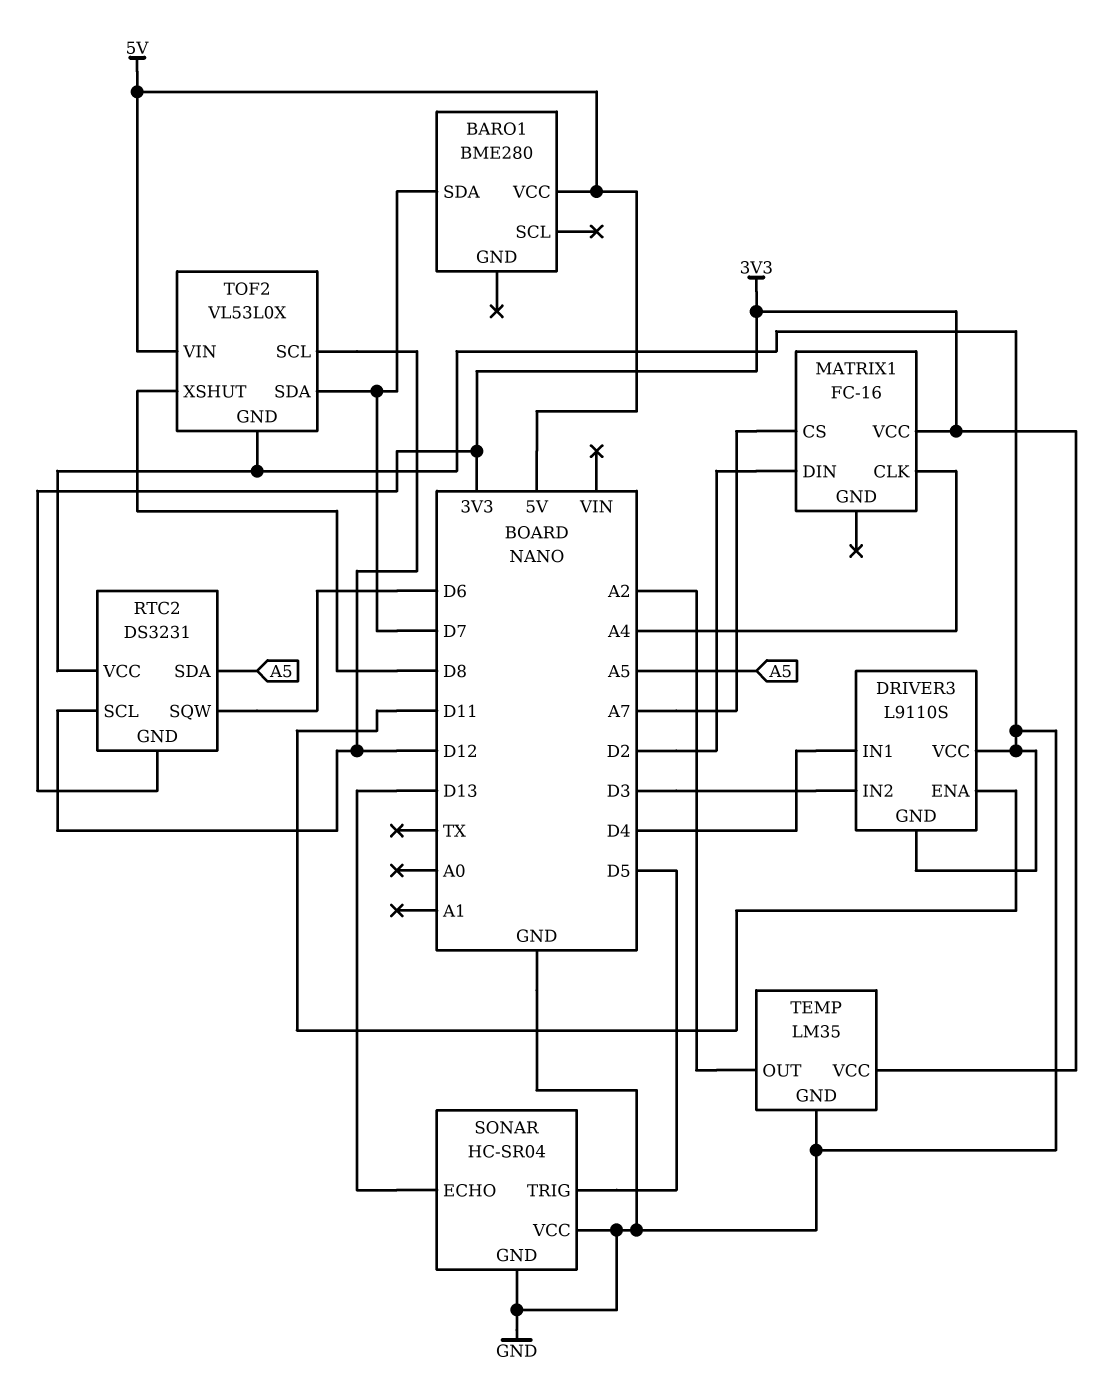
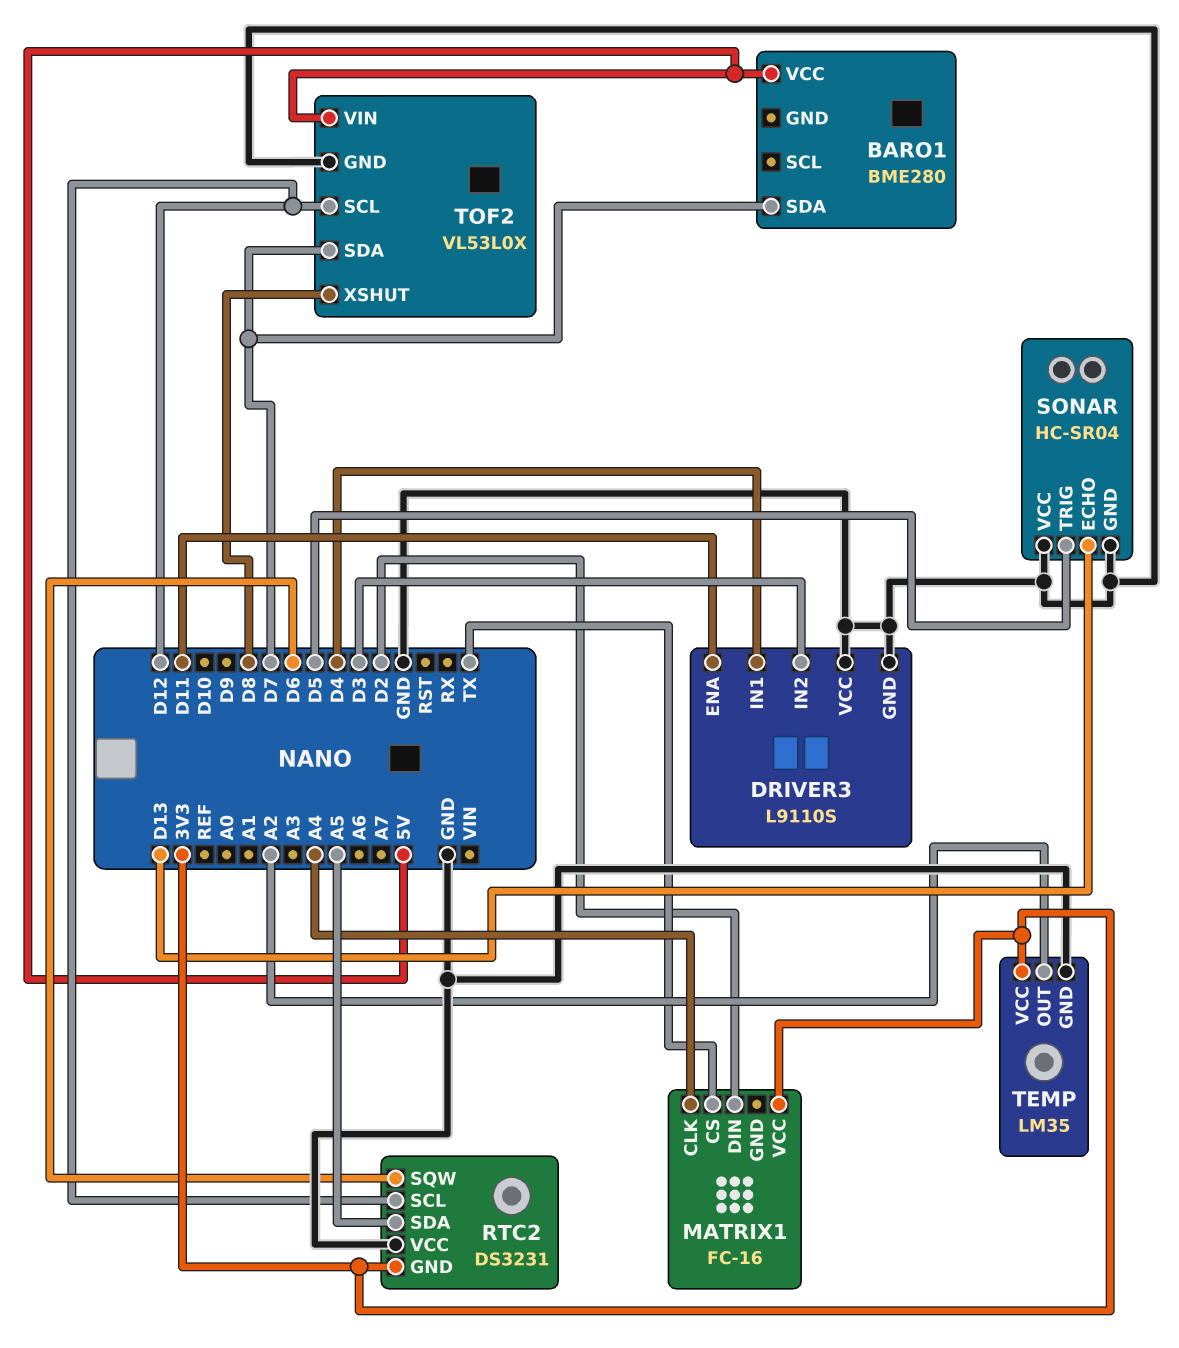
MATRIX1 pin CS: A7 -> TX

